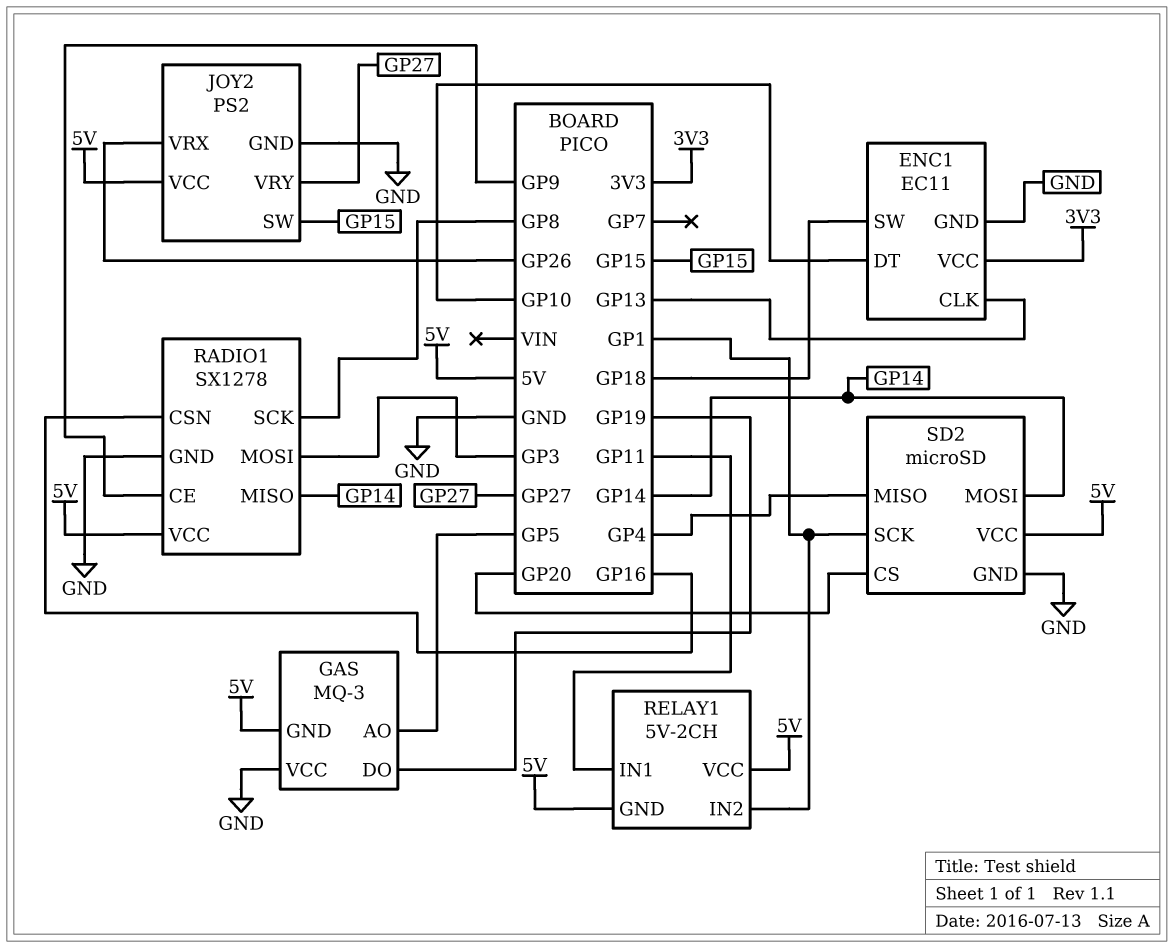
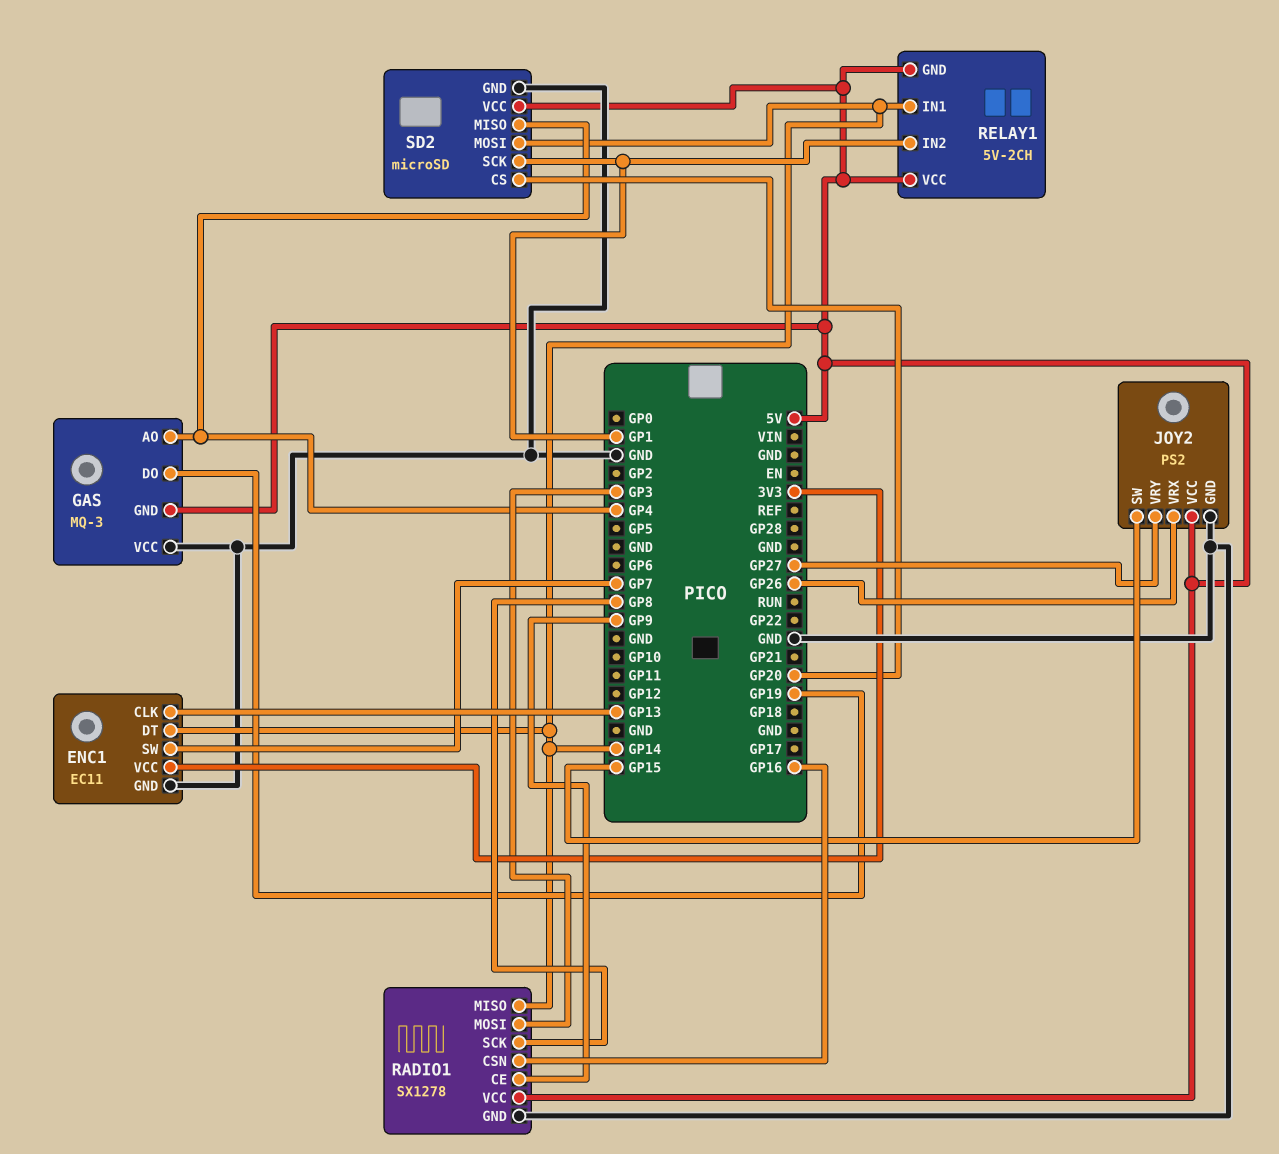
ENC1 pin DT: GP10 -> GP14
ENC1 pin SW: GP18 -> GP7
GAS pin AO: GP5 -> GP4
RELAY1 pin IN1: GP11 -> GP14

